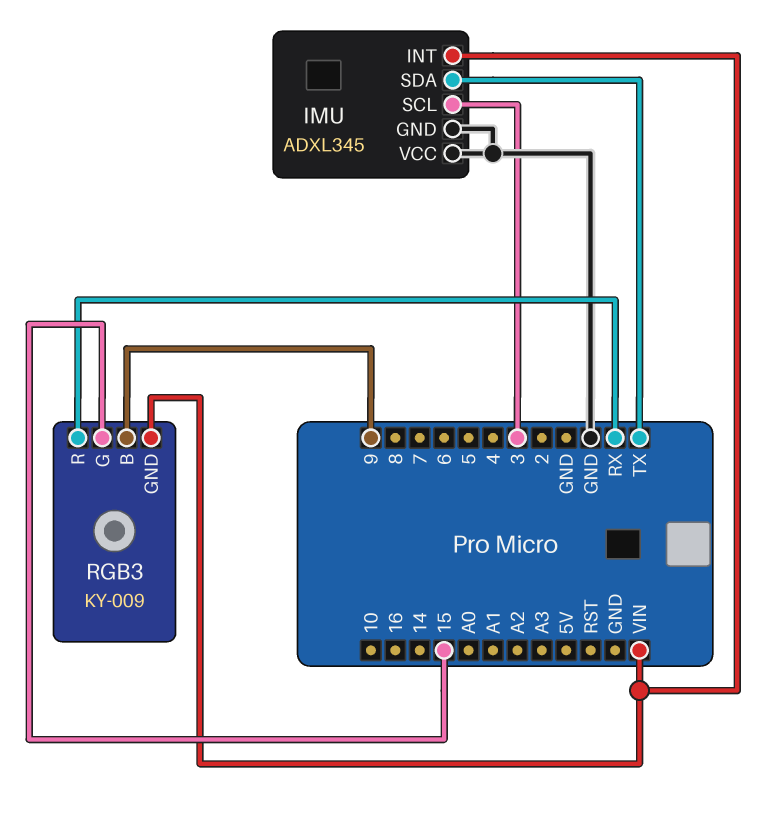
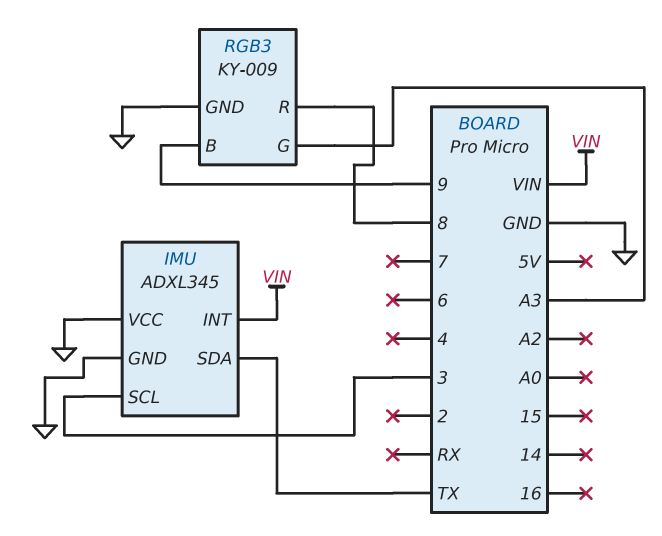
RGB3 pin G: 15 -> A3
RGB3 pin GND: VIN -> GND
RGB3 pin R: RX -> 8

